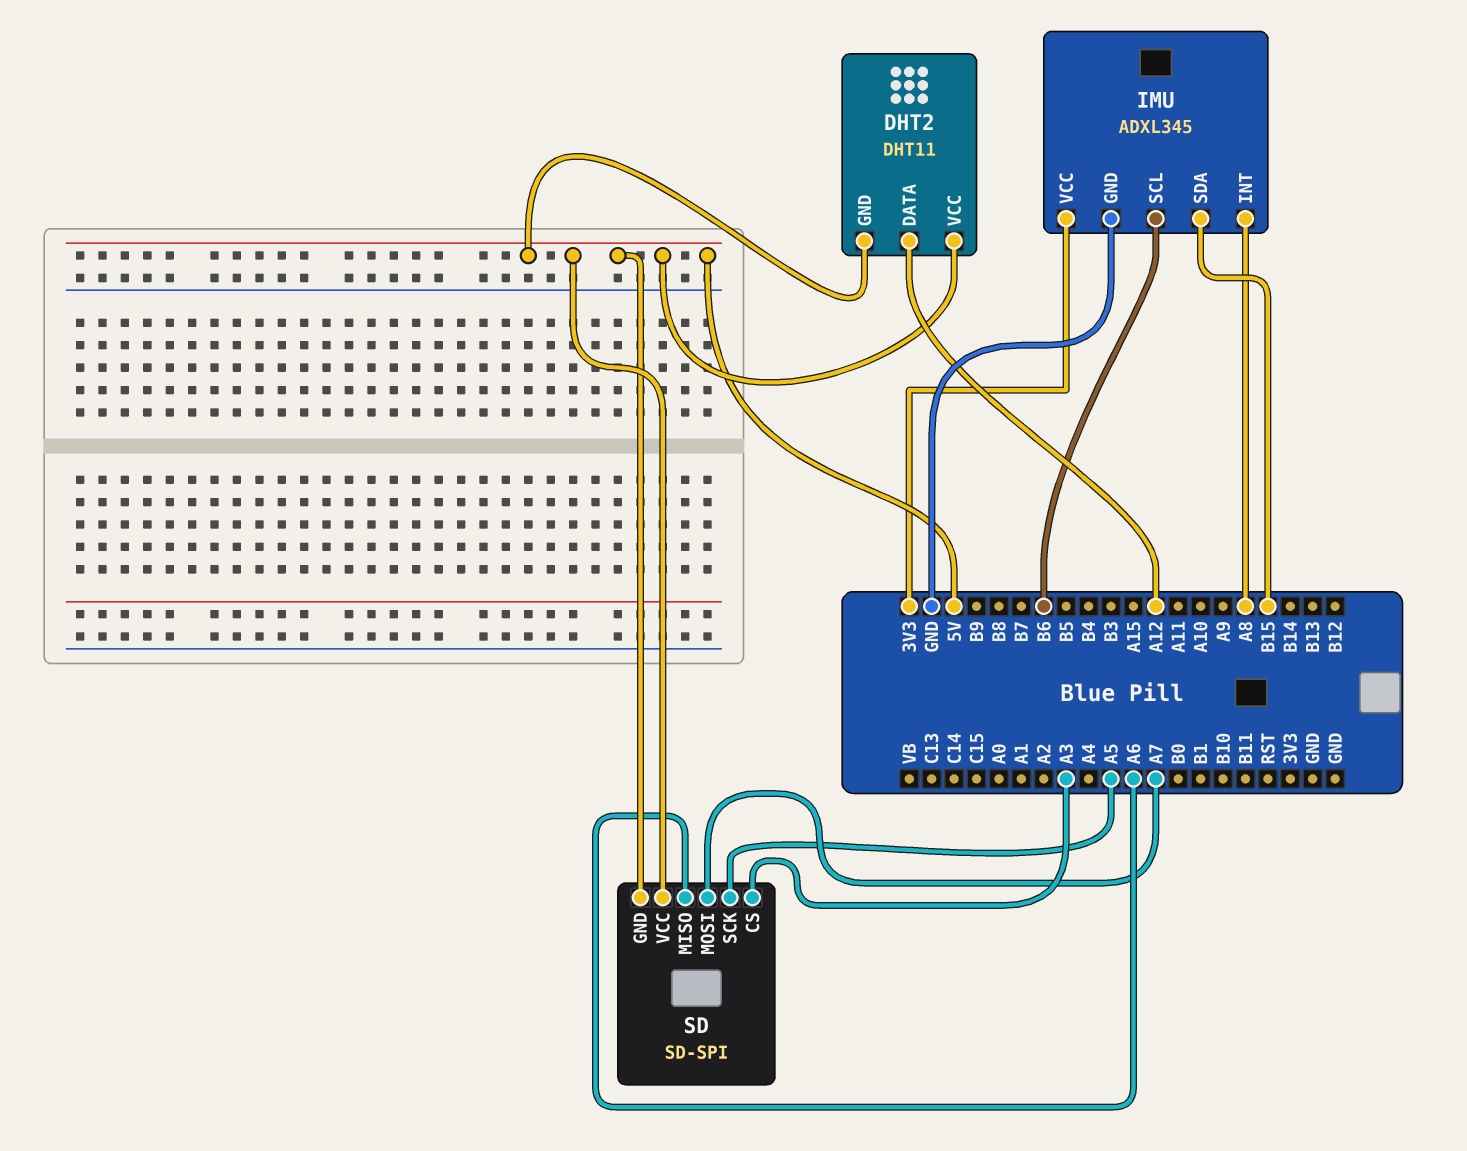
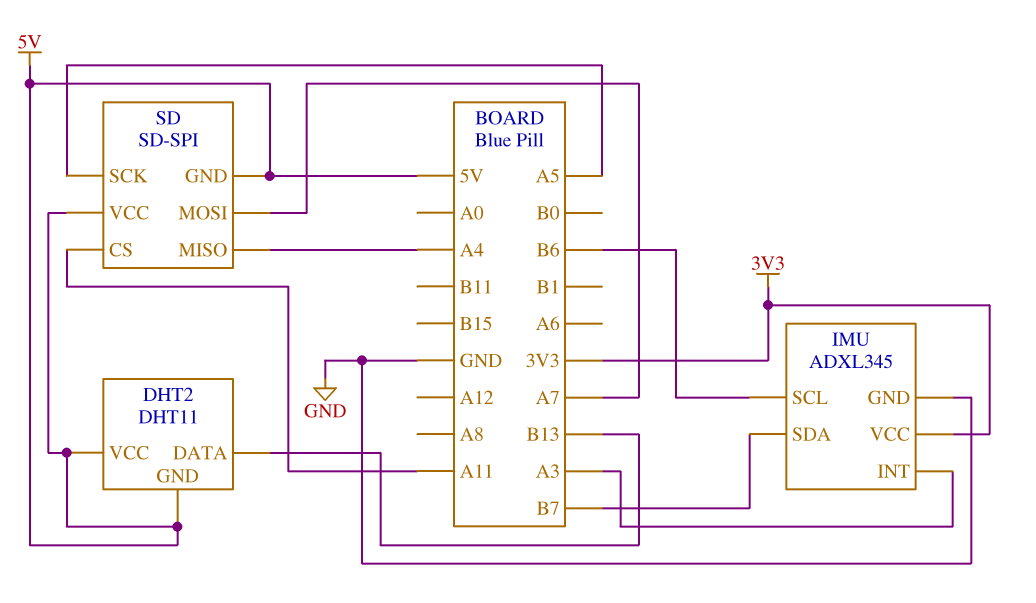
DHT2 pin DATA: A12 -> B13
IMU pin INT: A8 -> A3
IMU pin SDA: B15 -> B7
SD pin CS: A3 -> A11
SD pin MISO: A6 -> A4

